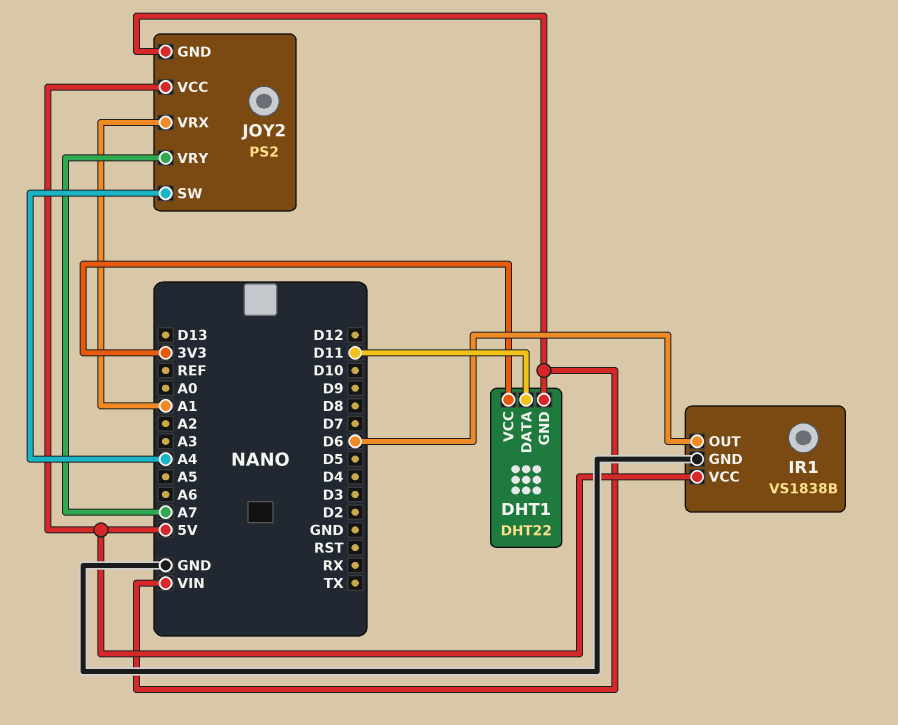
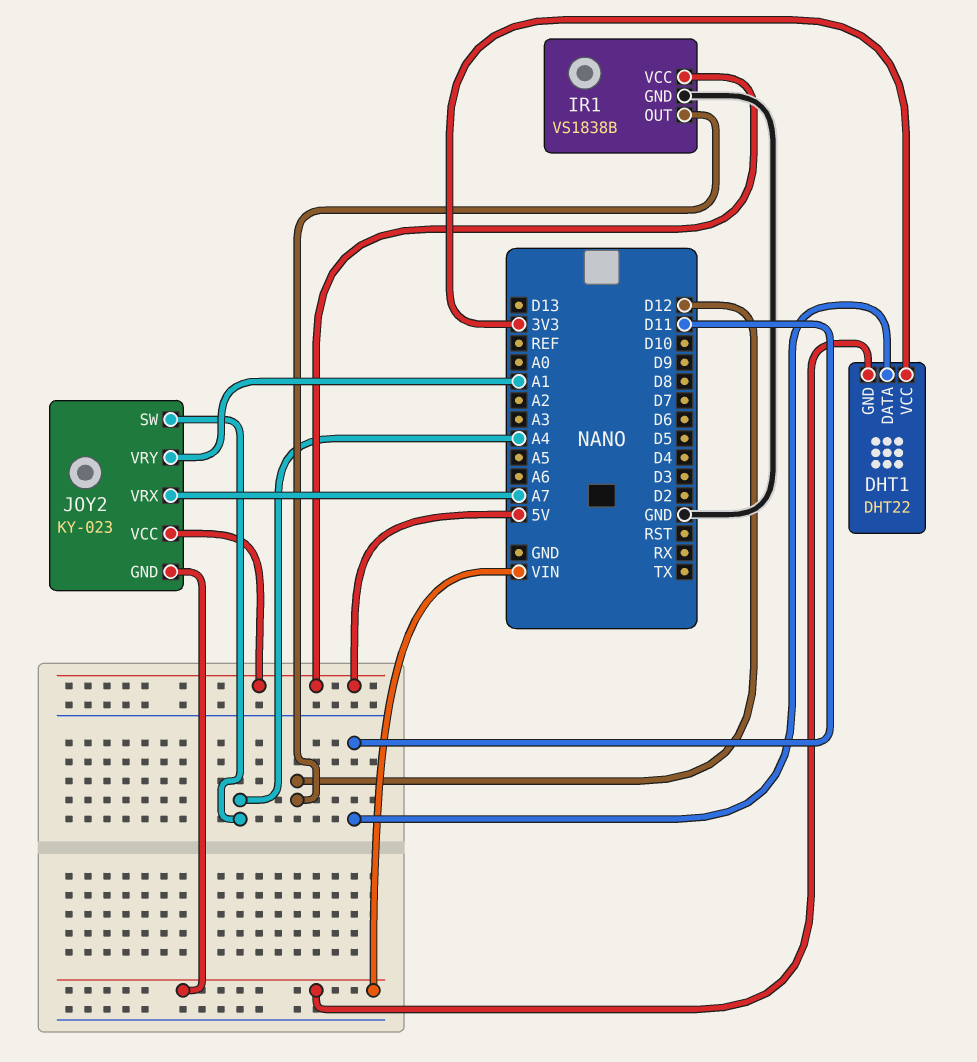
IR1 pin OUT: D6 -> D12
JOY2: PS2 -> KY-023
JOY2 pin VRX: A1 -> A7
JOY2 pin VRY: A7 -> A1

